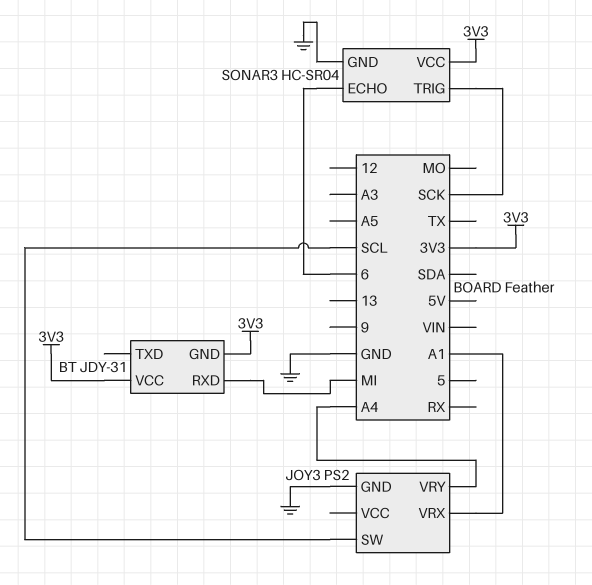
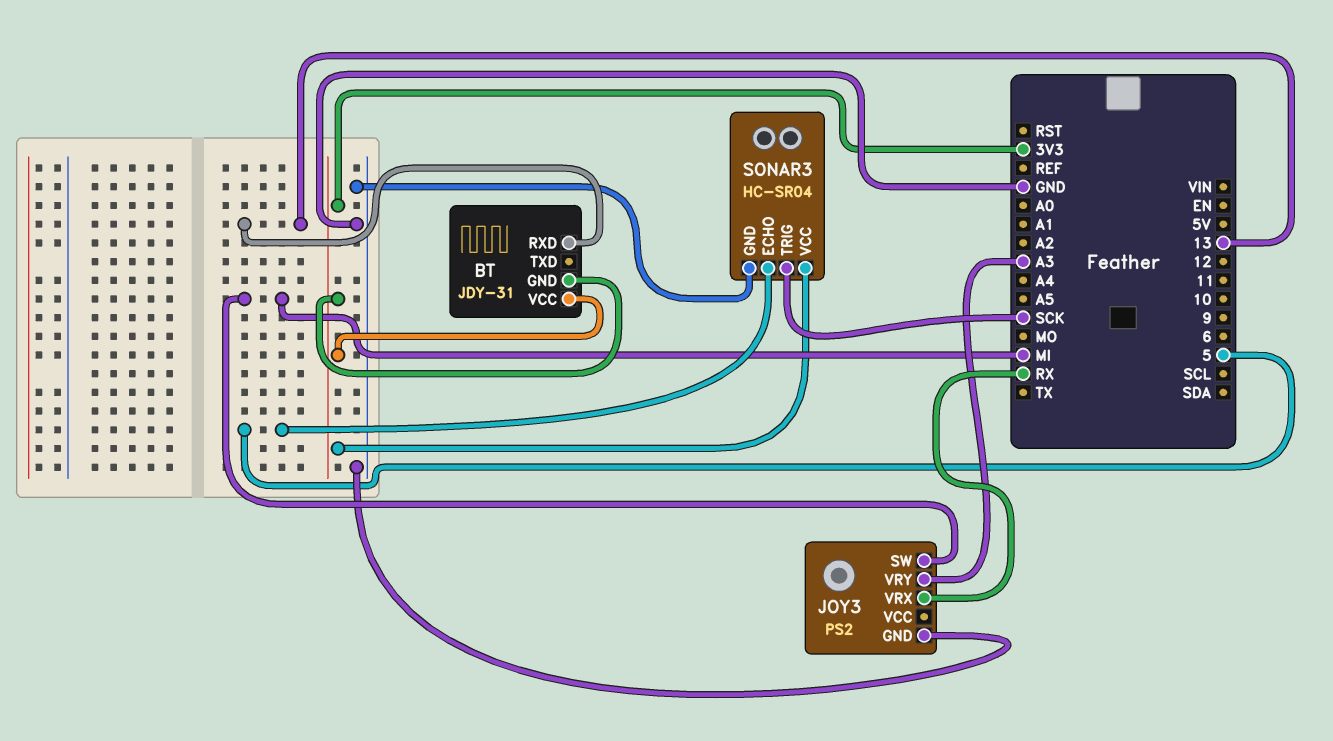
BT pin RXD: MI -> 13
JOY3 pin SW: SCL -> MI
JOY3 pin VRX: A1 -> RX
JOY3 pin VRY: A4 -> A3
SONAR3 pin ECHO: 6 -> 5

